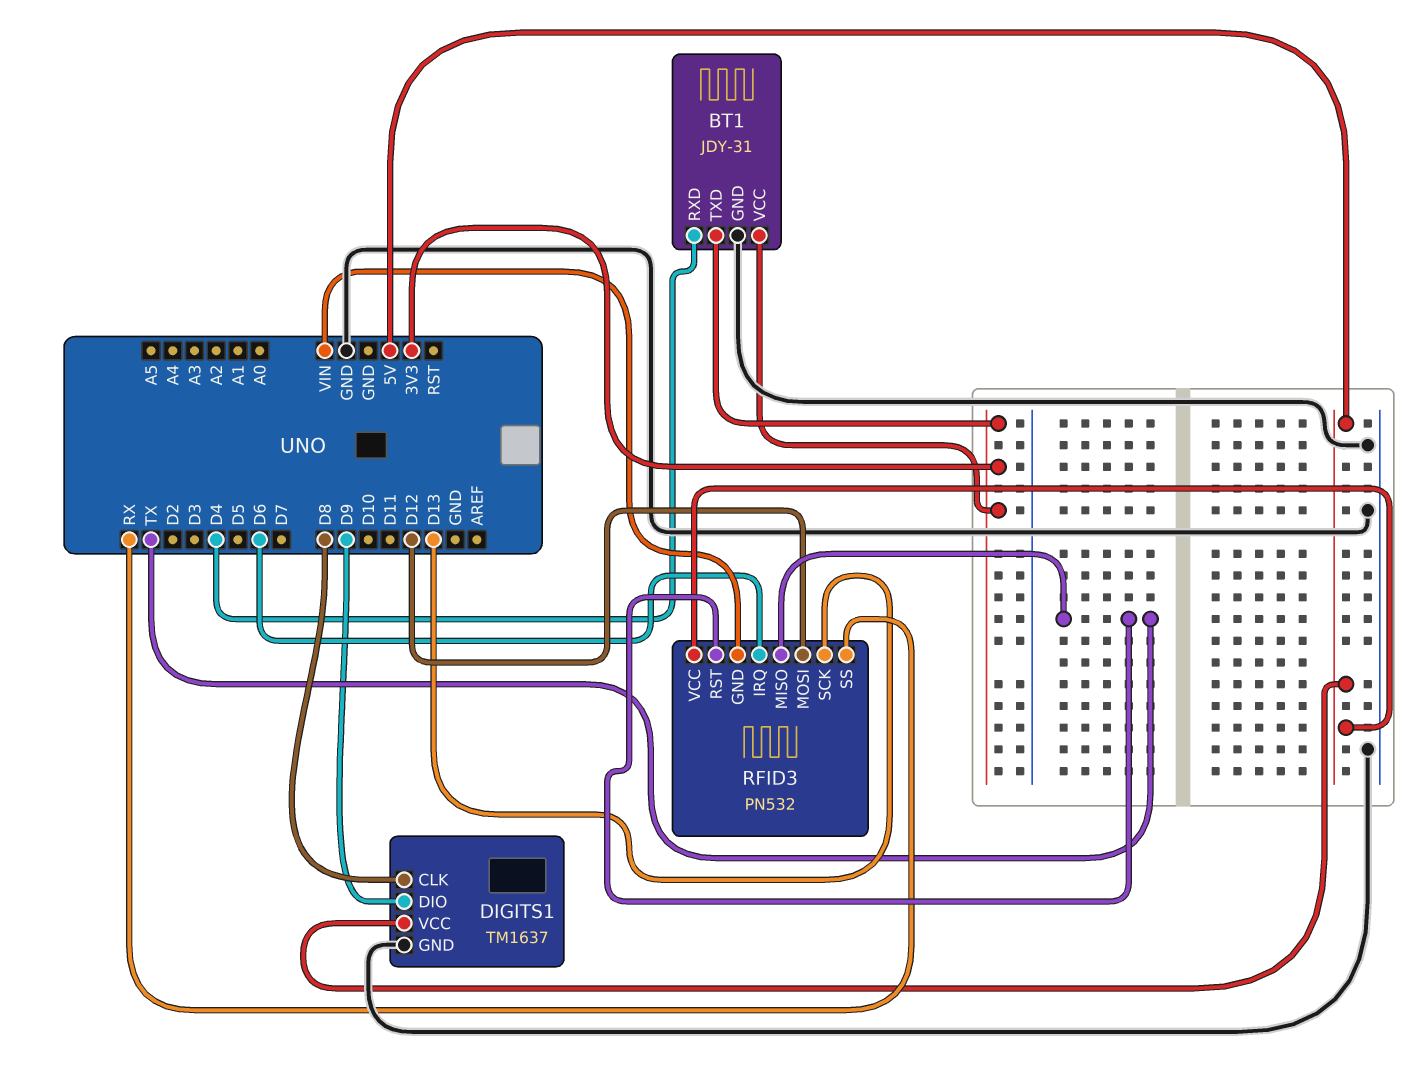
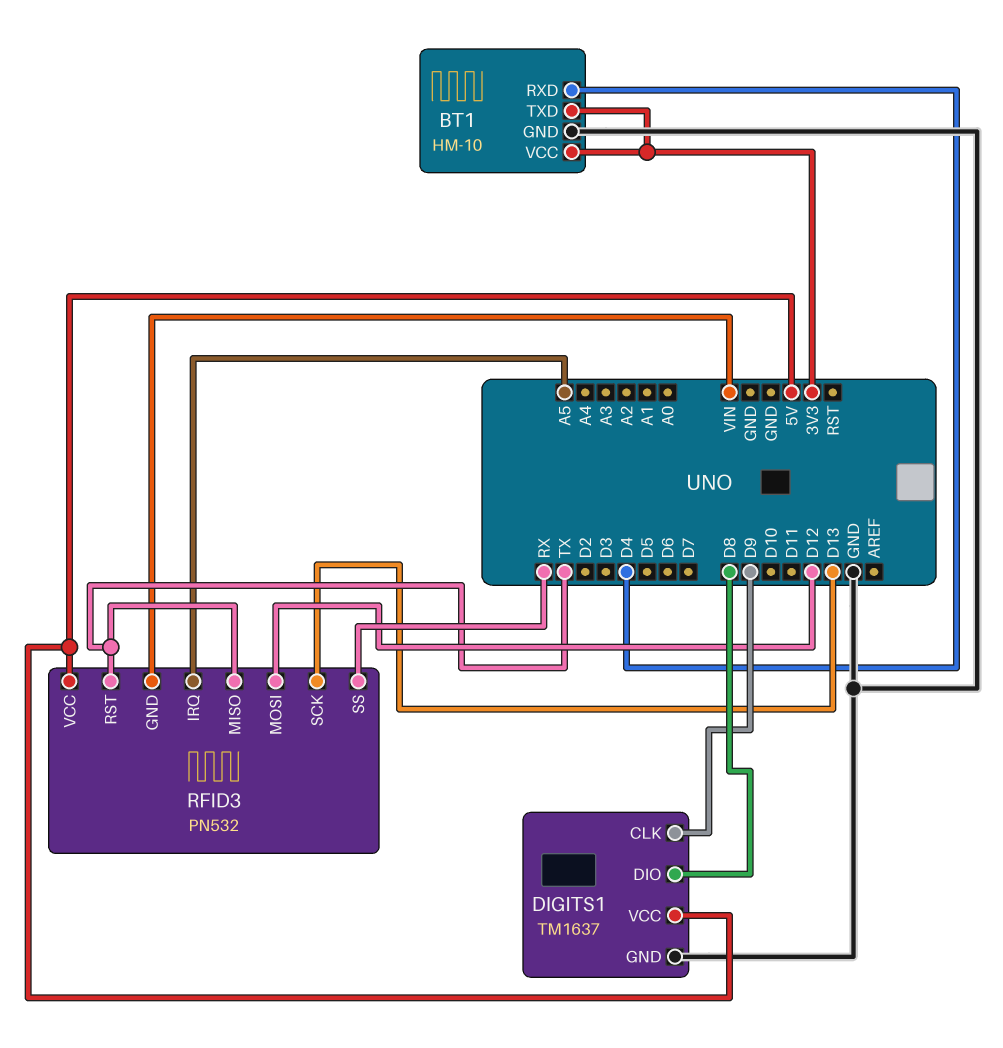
BT1: JDY-31 -> HM-10
DIGITS1 pin CLK: D8 -> D9
DIGITS1 pin DIO: D9 -> D8
RFID3 pin IRQ: D6 -> A5

